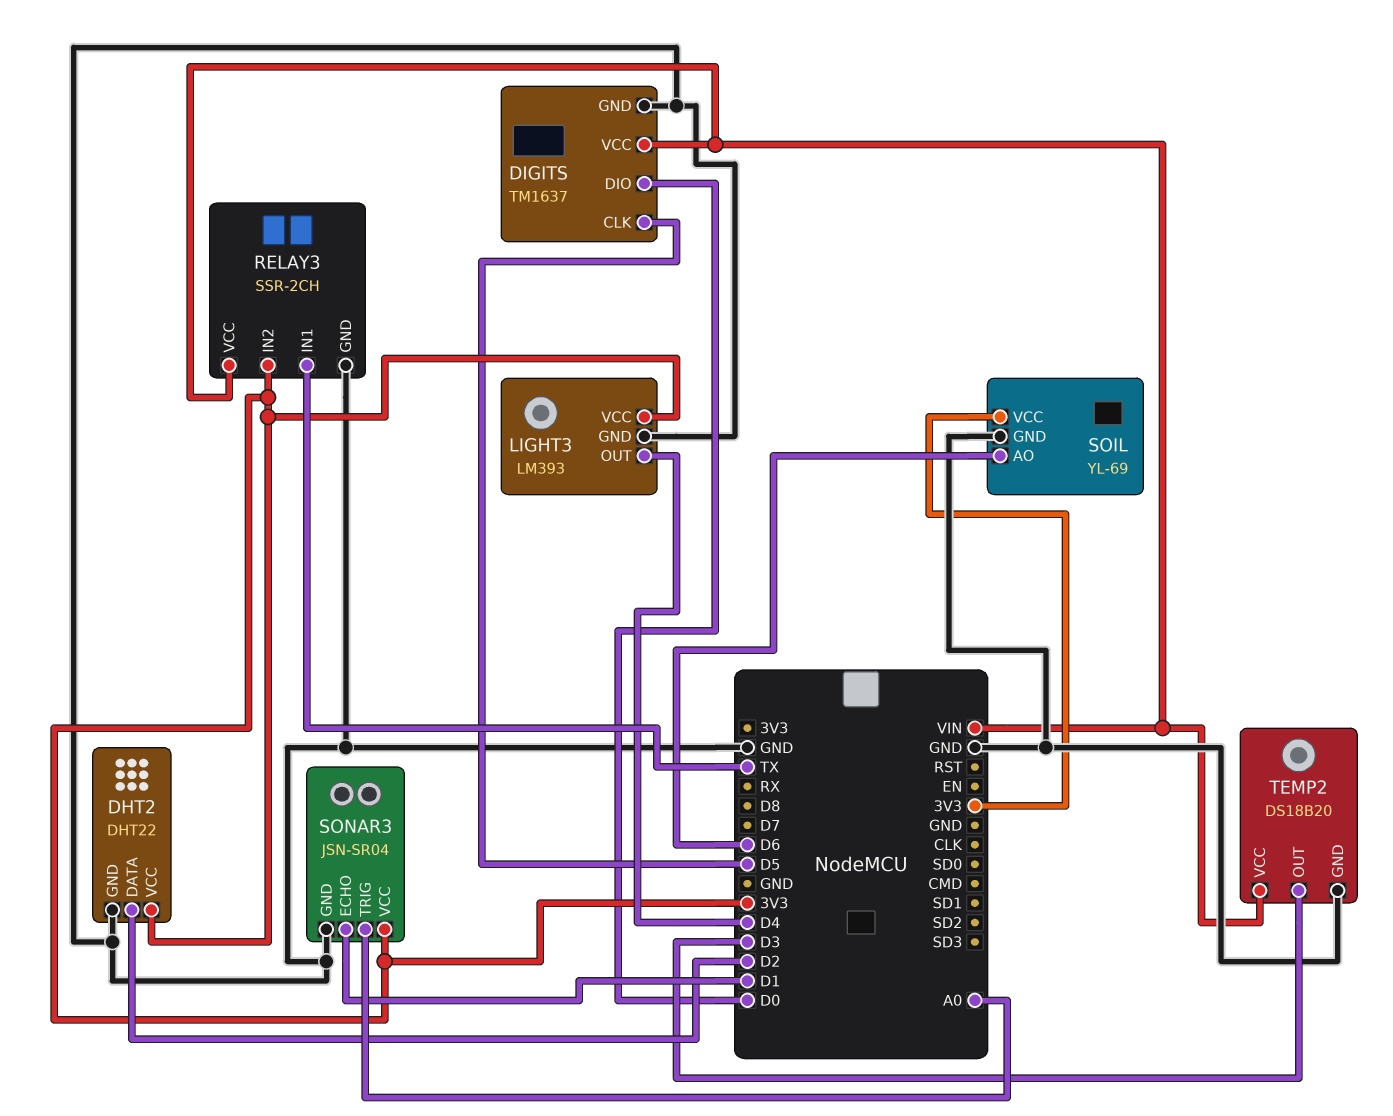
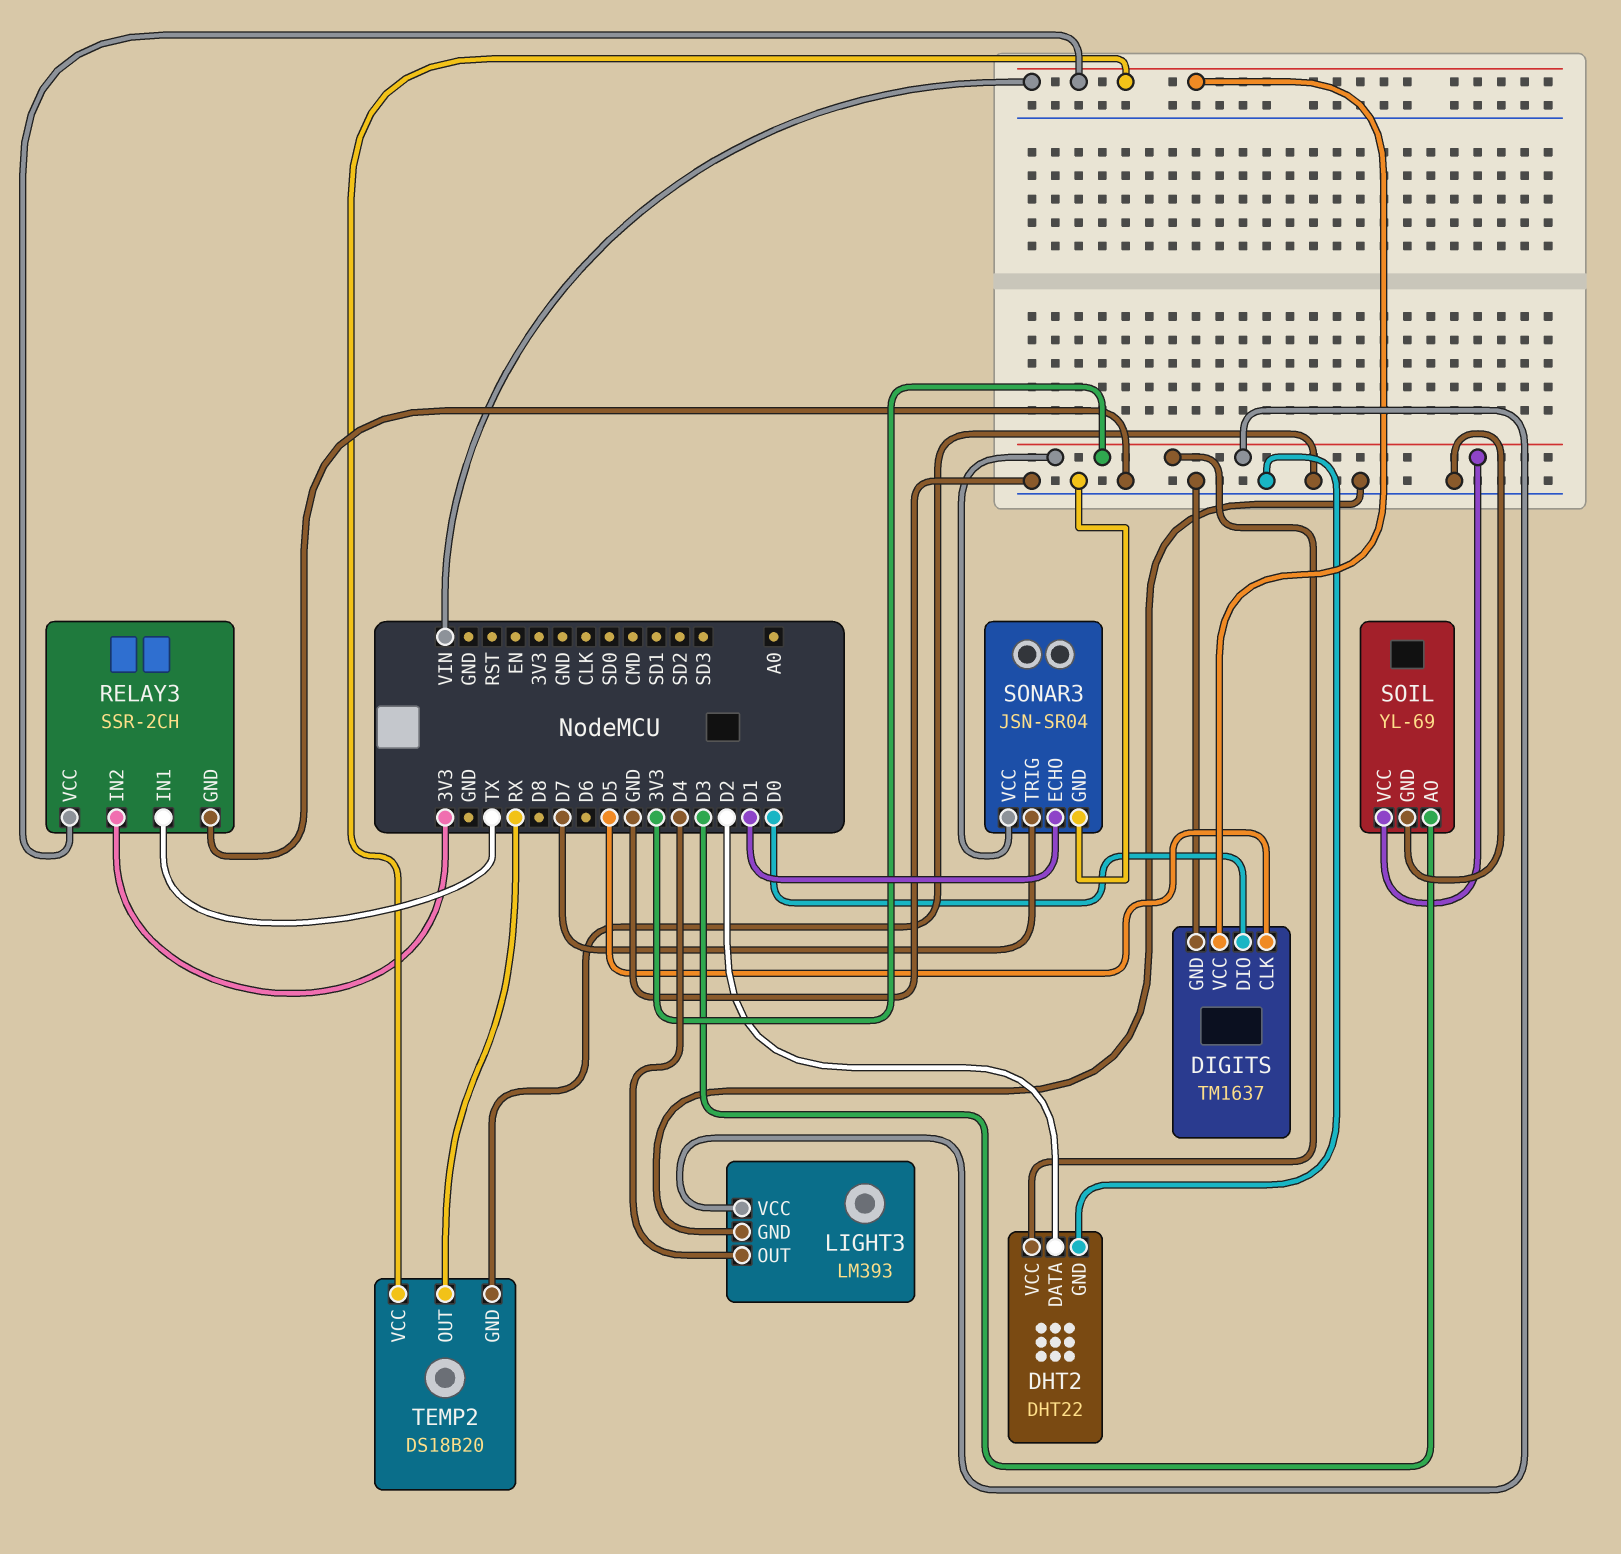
SOIL pin AO: D6 -> D3
SONAR3 pin TRIG: A0 -> D7
TEMP2 pin OUT: D3 -> RX

